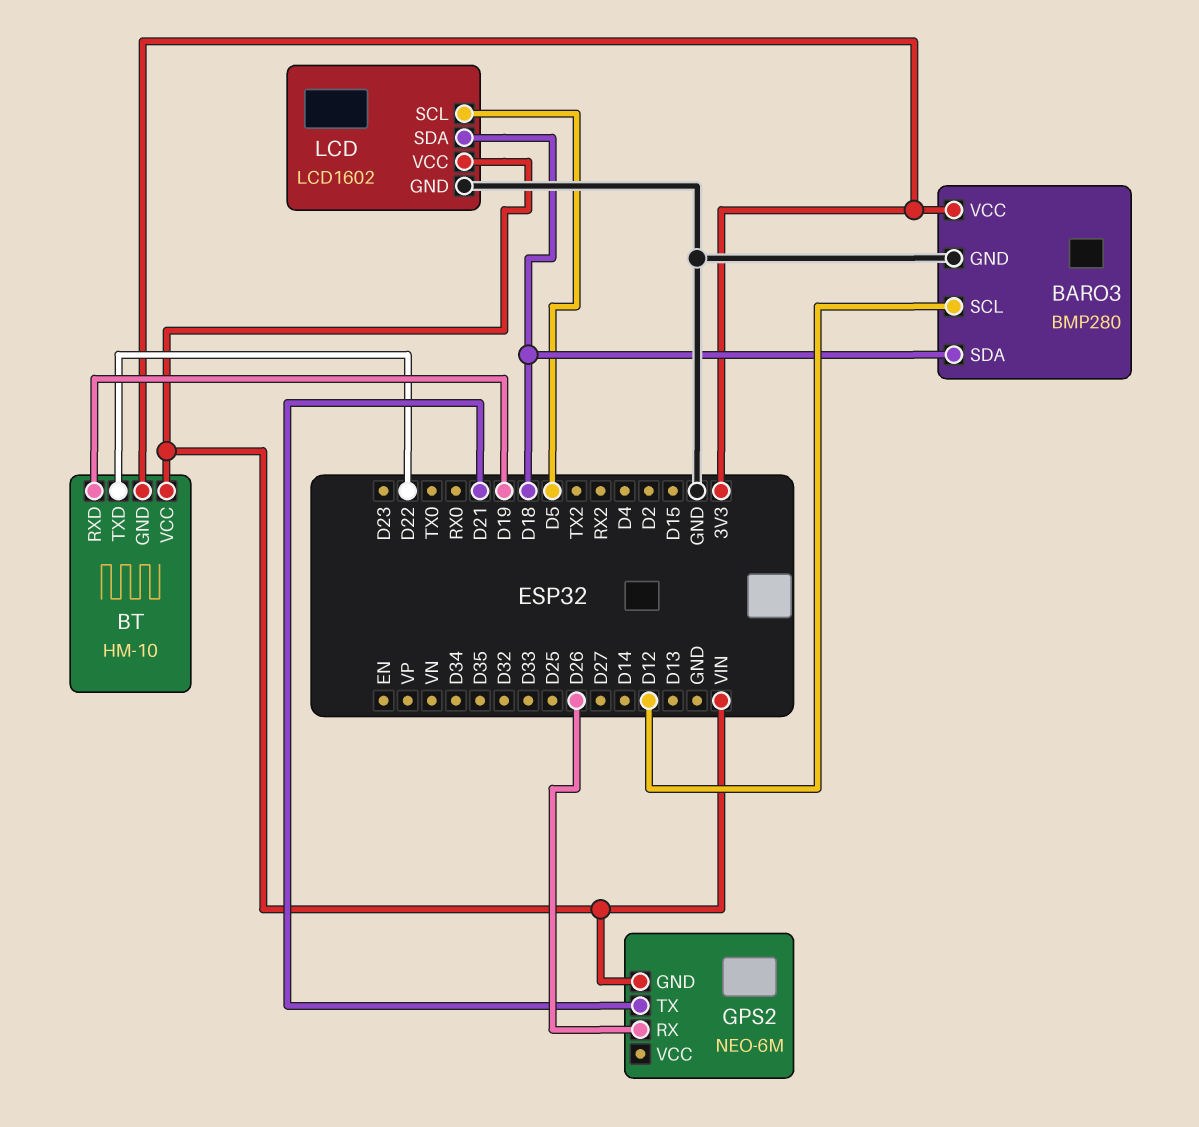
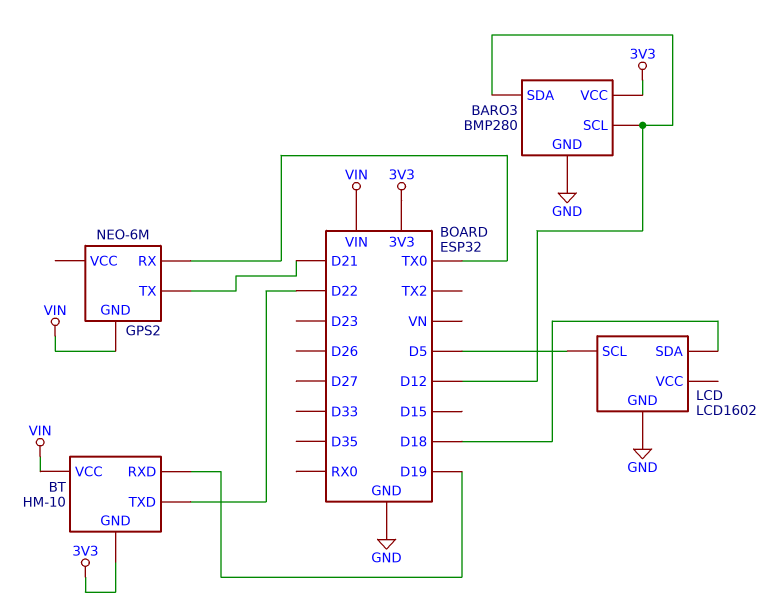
BARO3 pin SDA: D18 -> D12
GPS2 pin RX: D26 -> TX0
LCD pin VCC: VIN -> none

